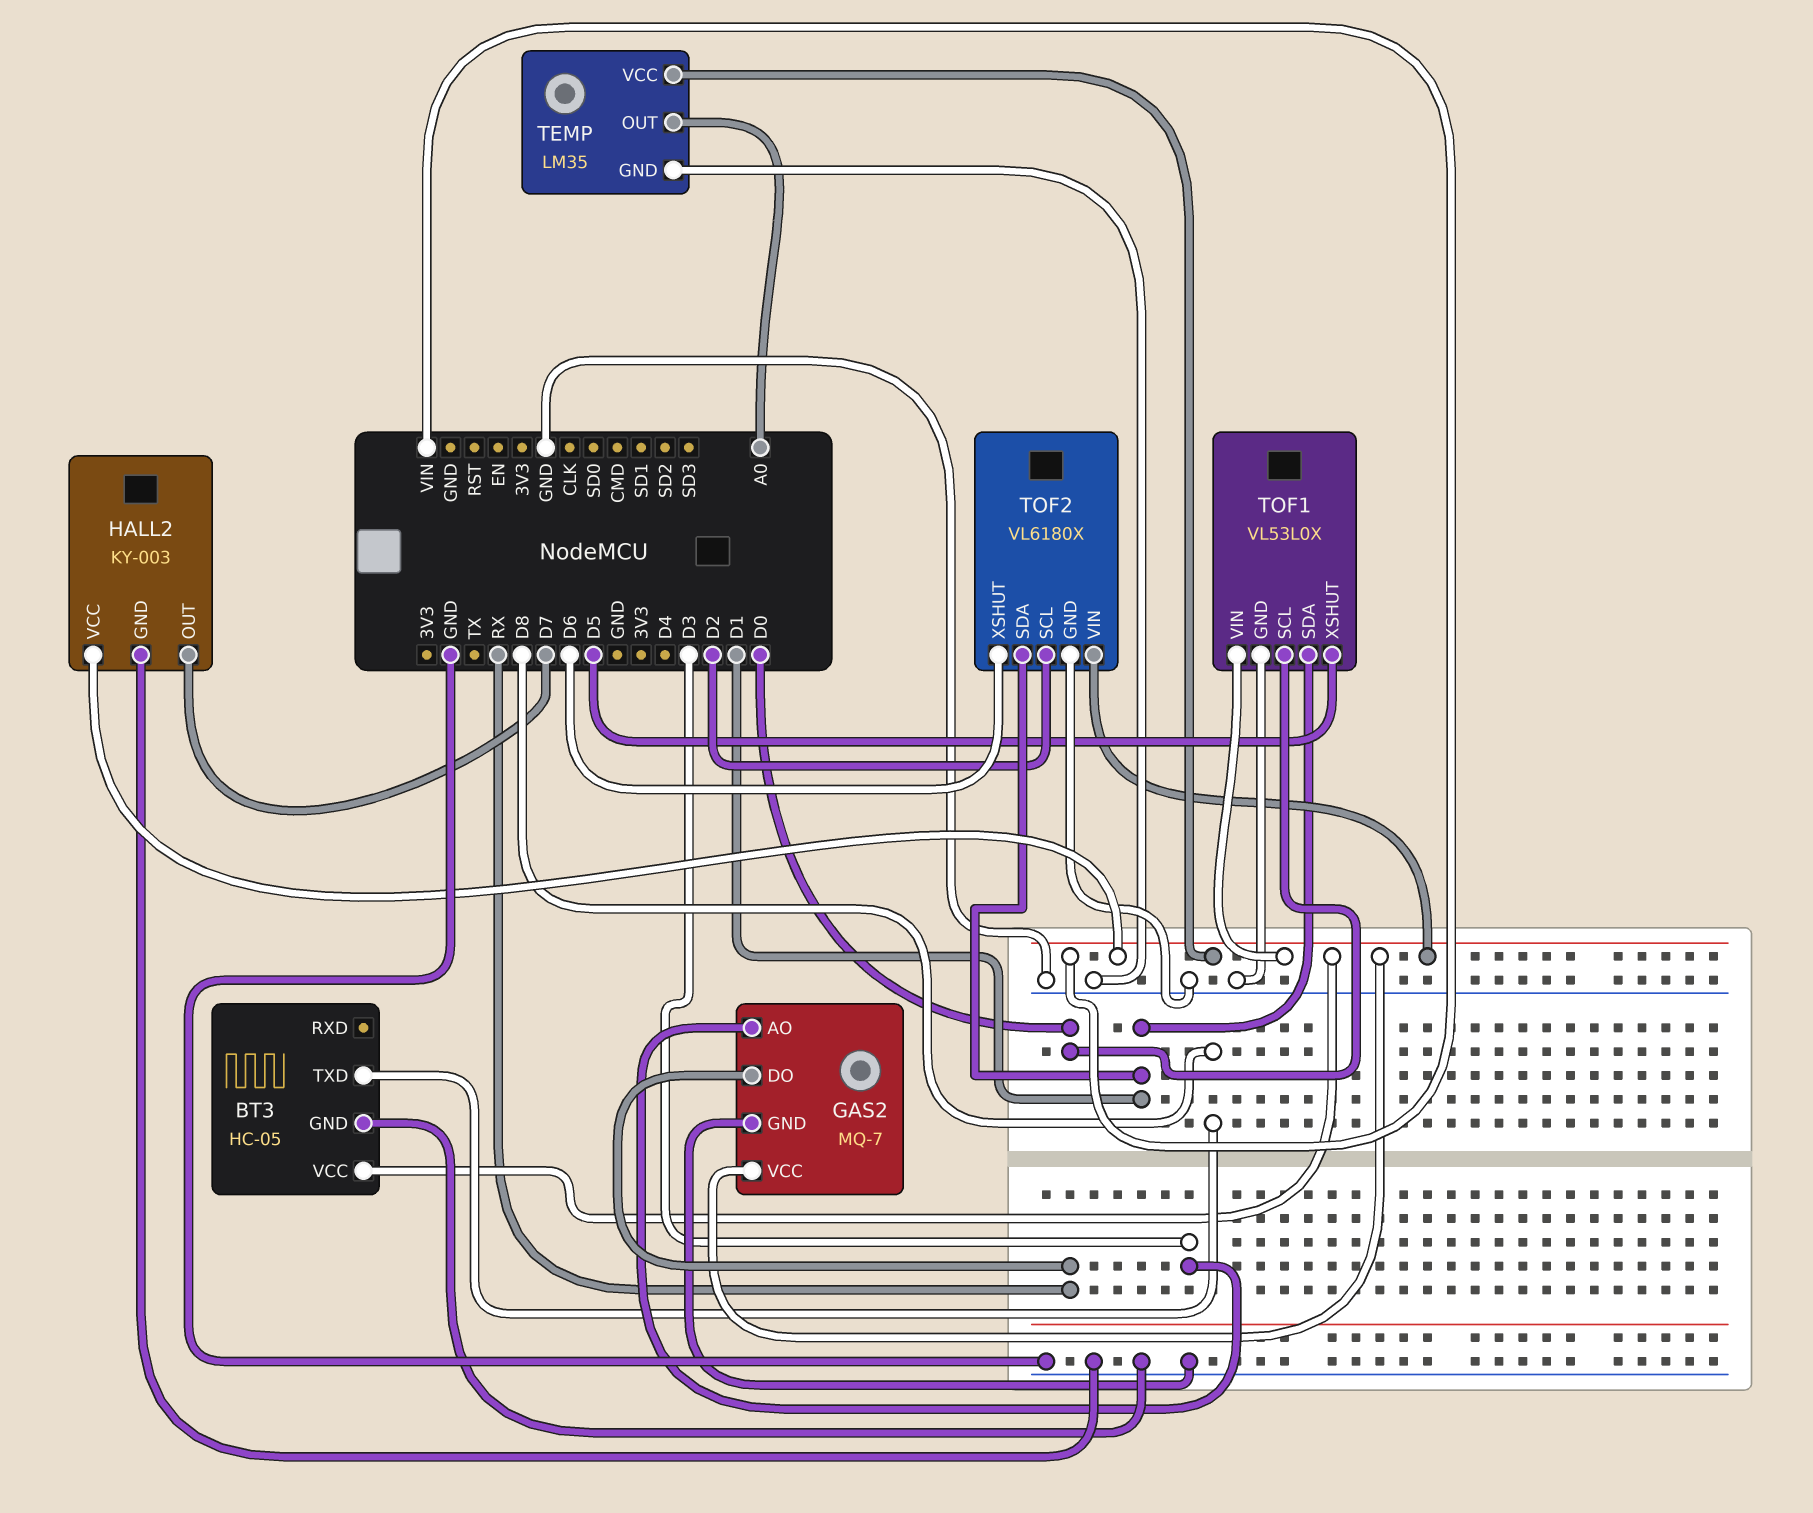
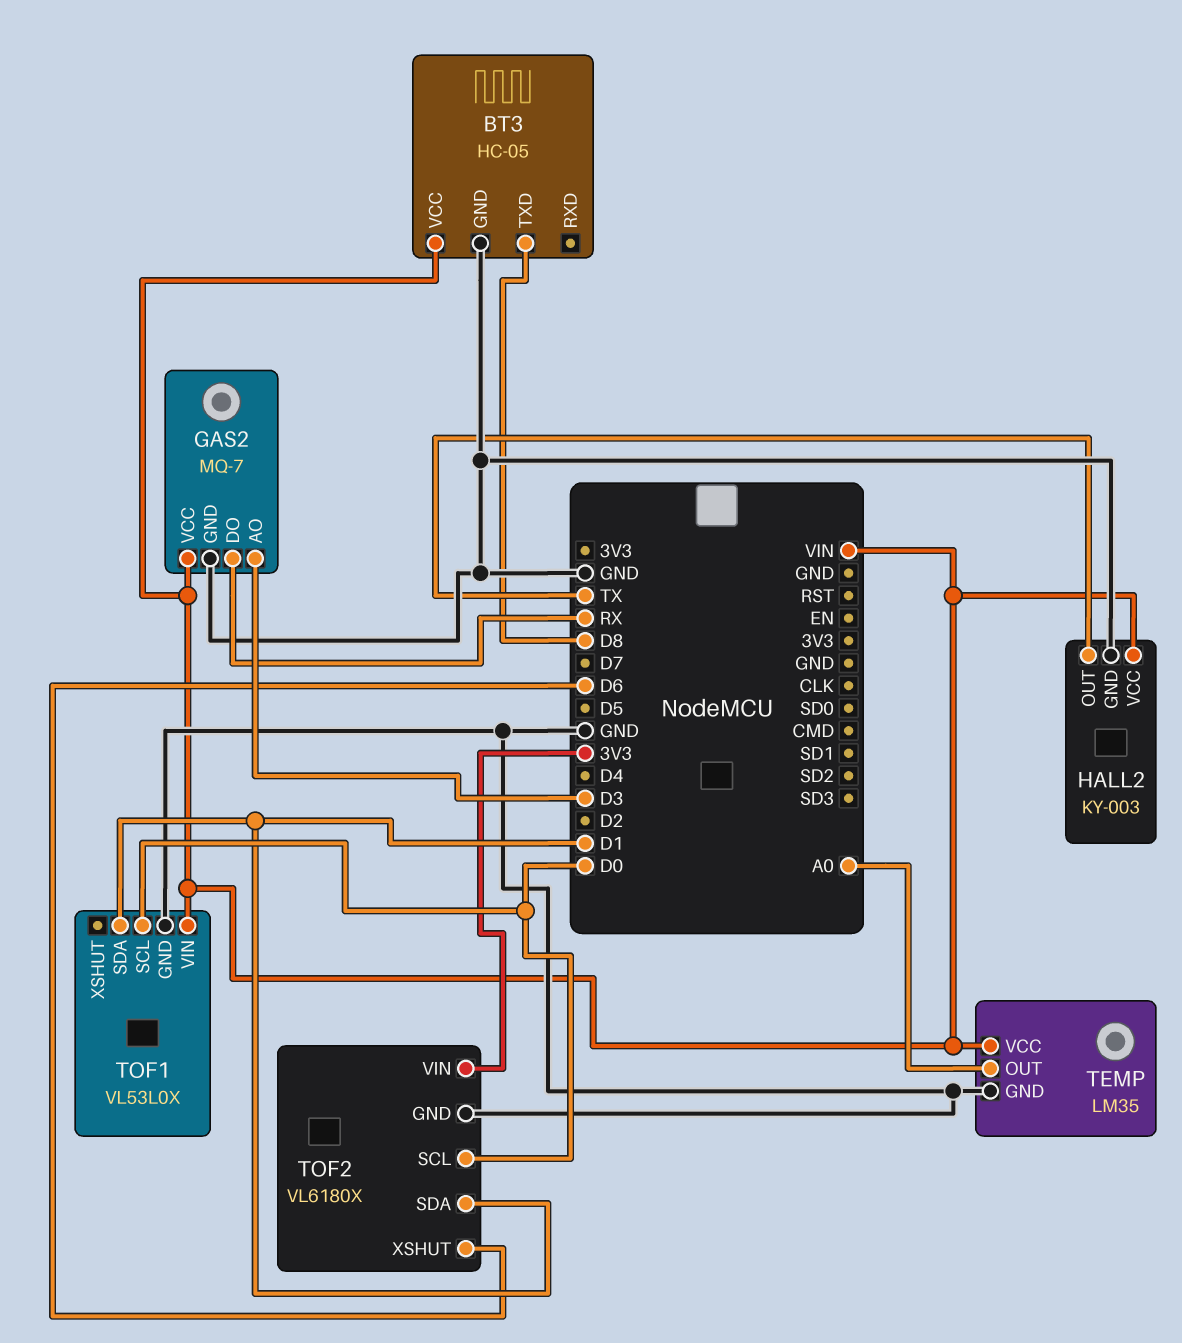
HALL2 pin OUT: D7 -> TX
TOF1 pin XSHUT: D5 -> none
TOF2 pin SCL: D2 -> D0
TOF2 pin VIN: VIN -> 3V3

